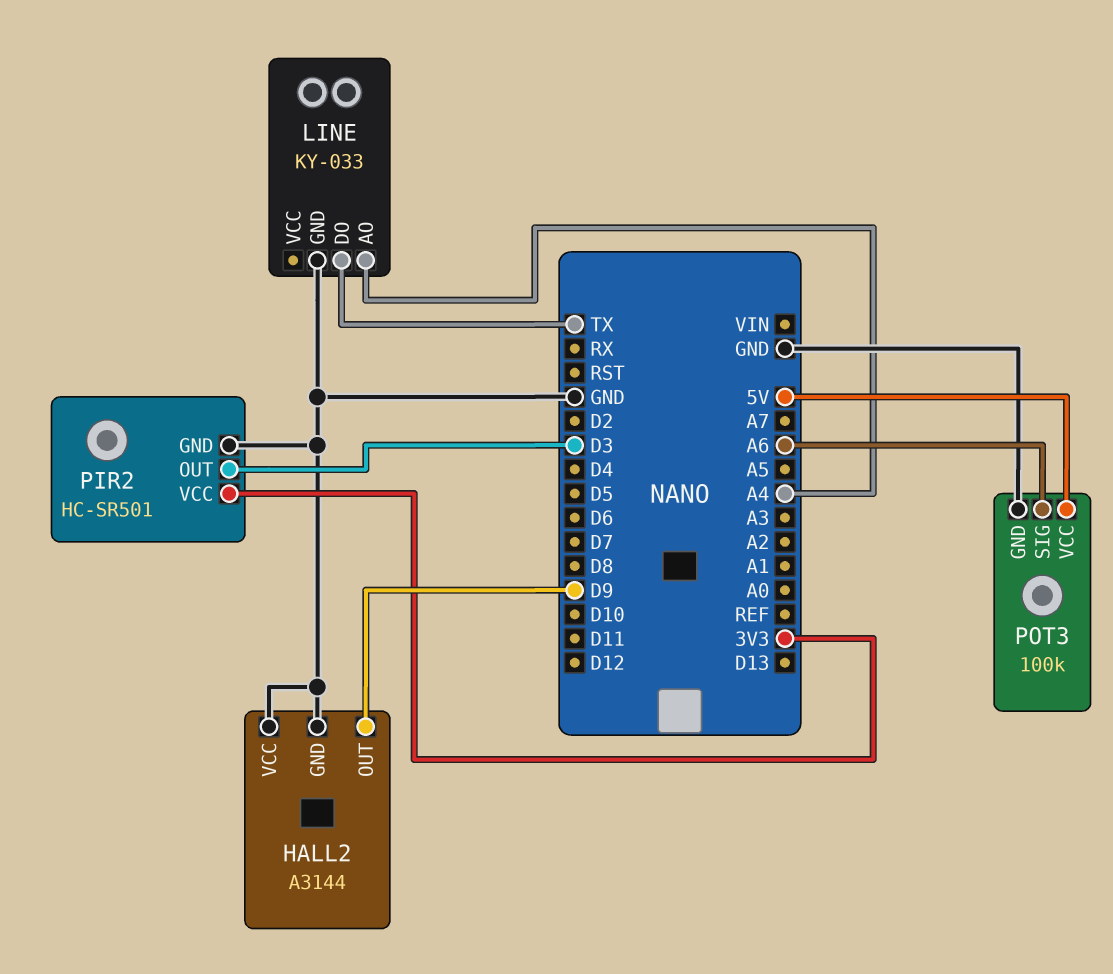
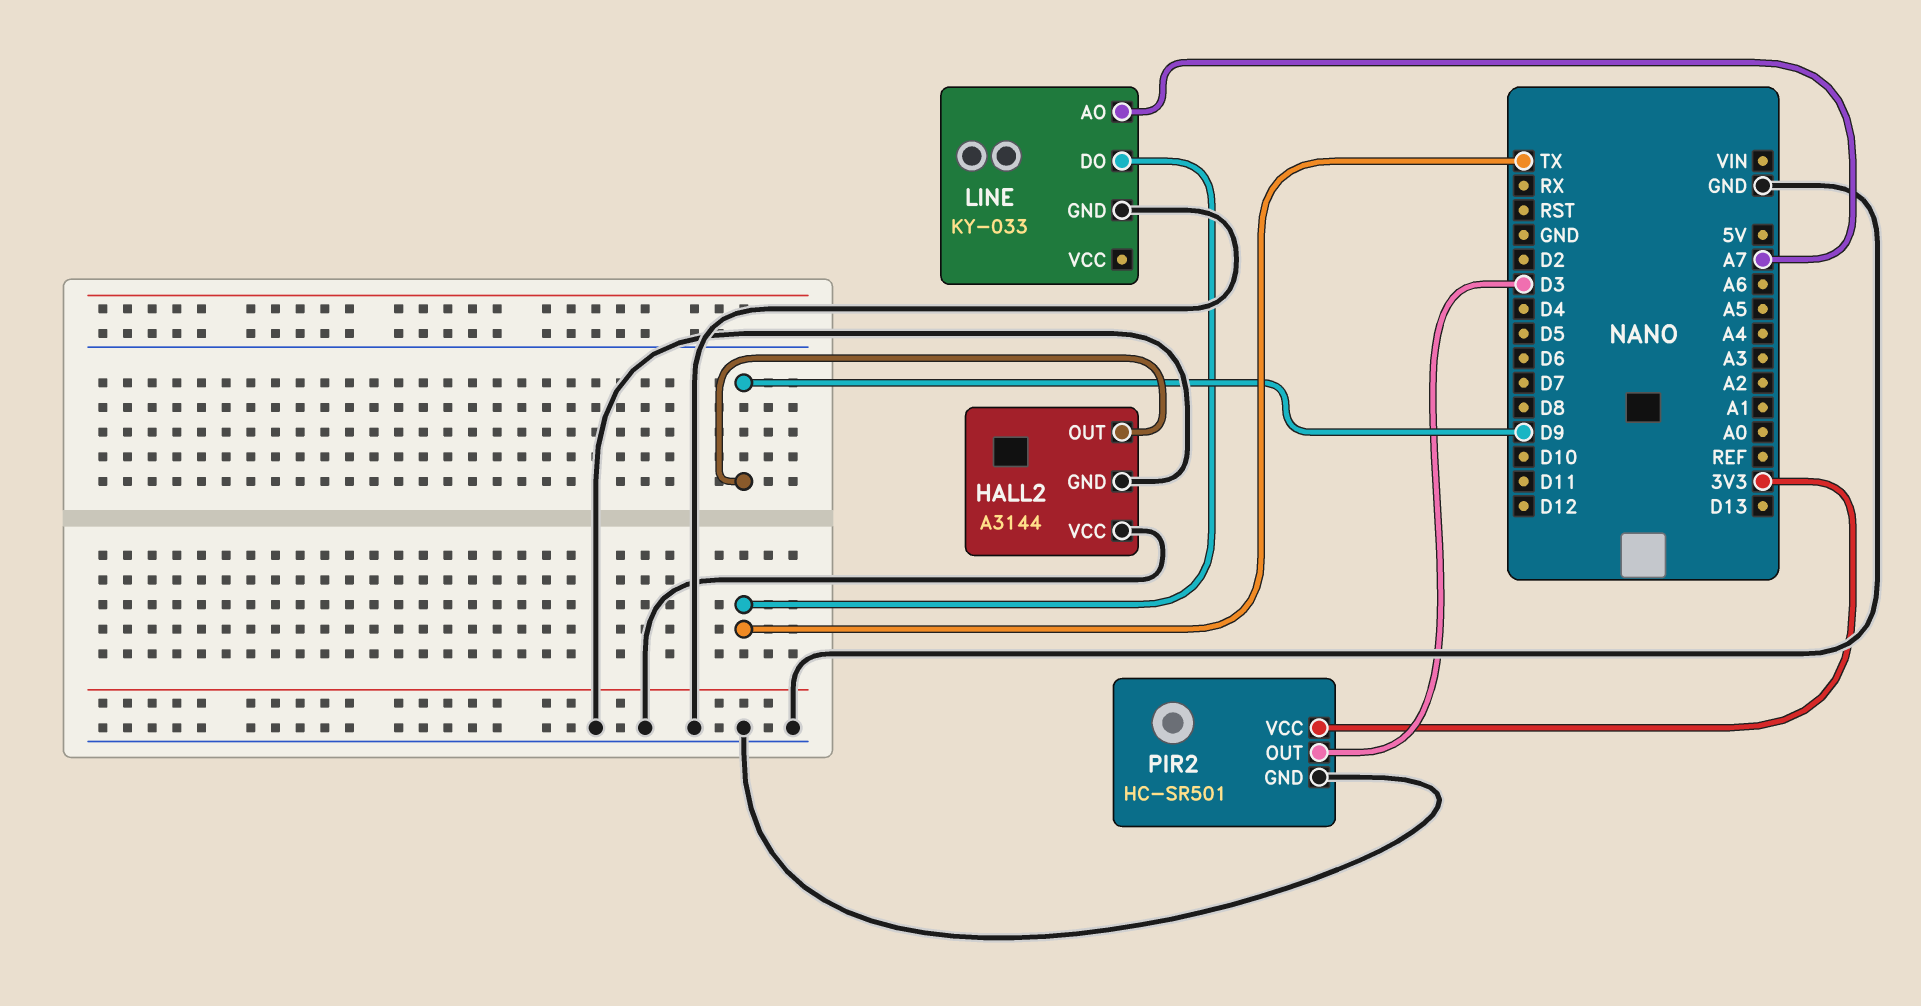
LINE pin AO: A4 -> A7
POT3: 100k -> none
POT3 pin GND: GND -> none
POT3 pin SIG: A6 -> none
POT3 pin VCC: 5V -> none

